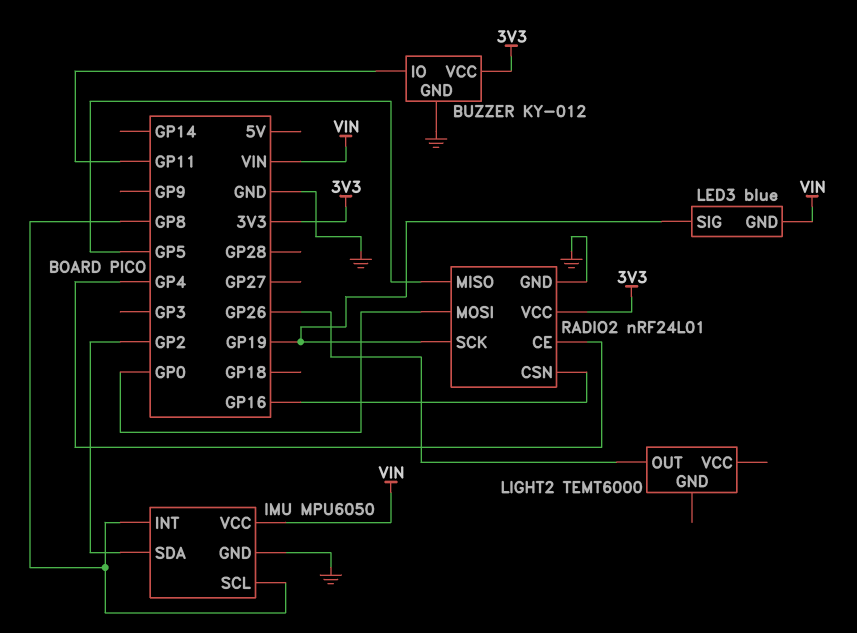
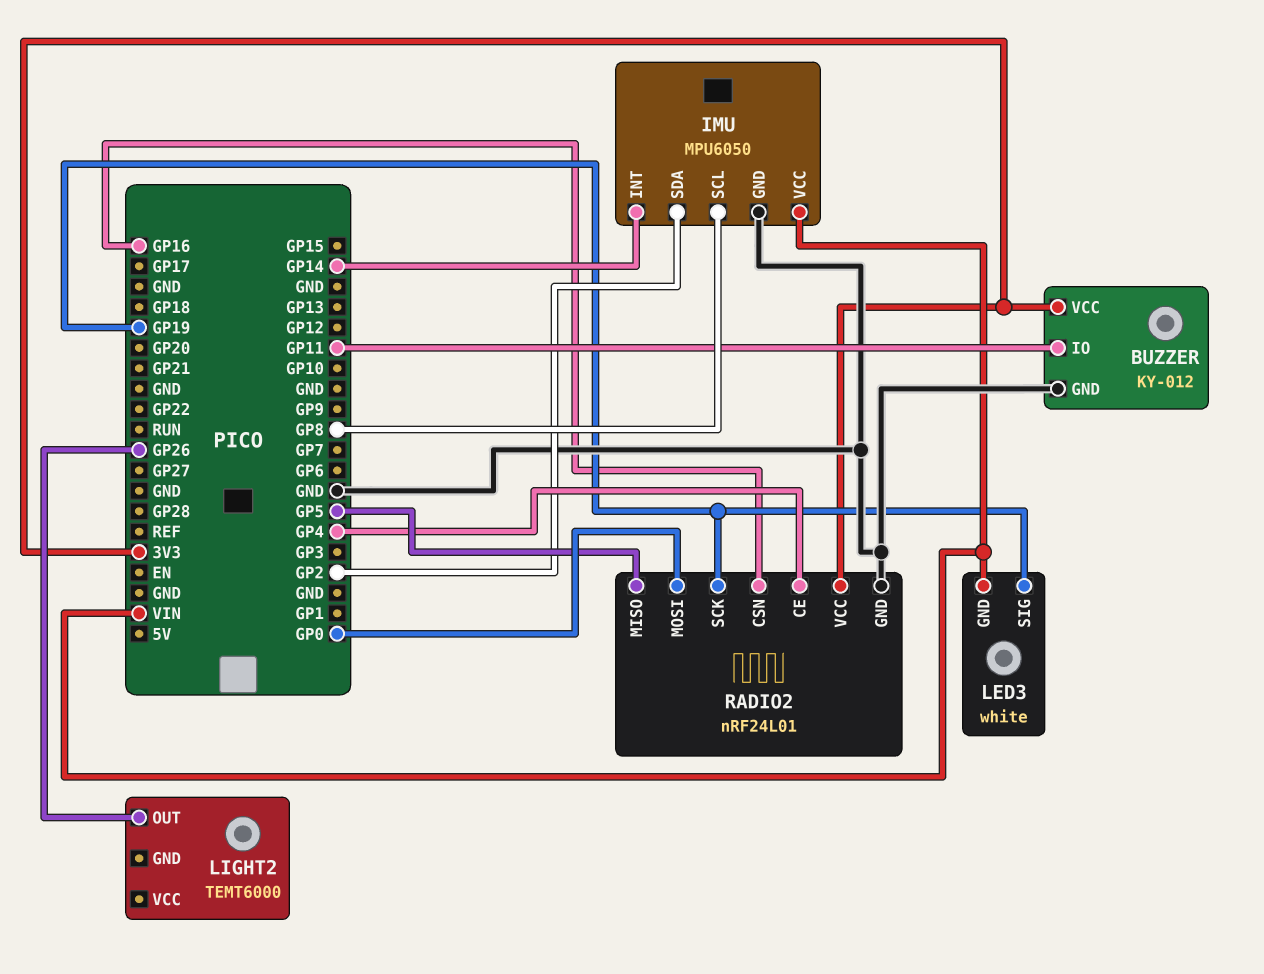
IMU pin INT: GP8 -> GP14
LED3: blue -> white

